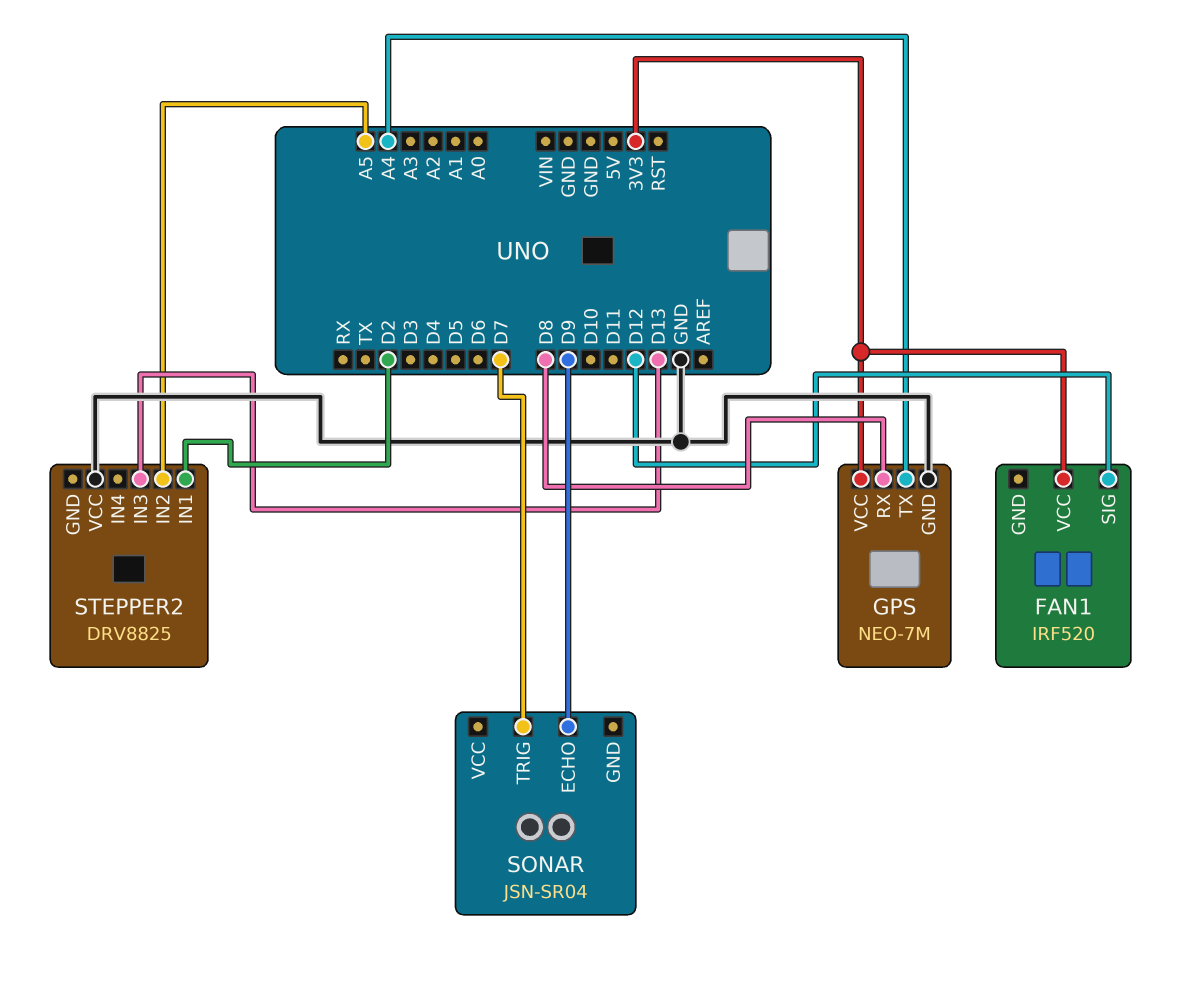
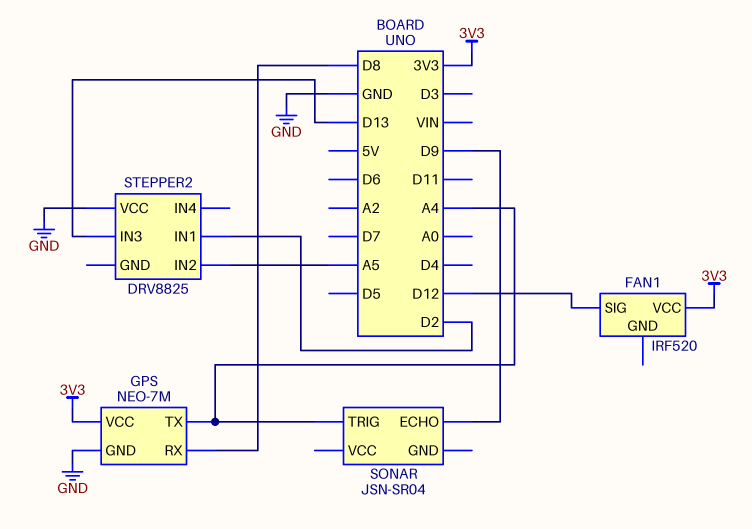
SONAR pin TRIG: D7 -> A4

